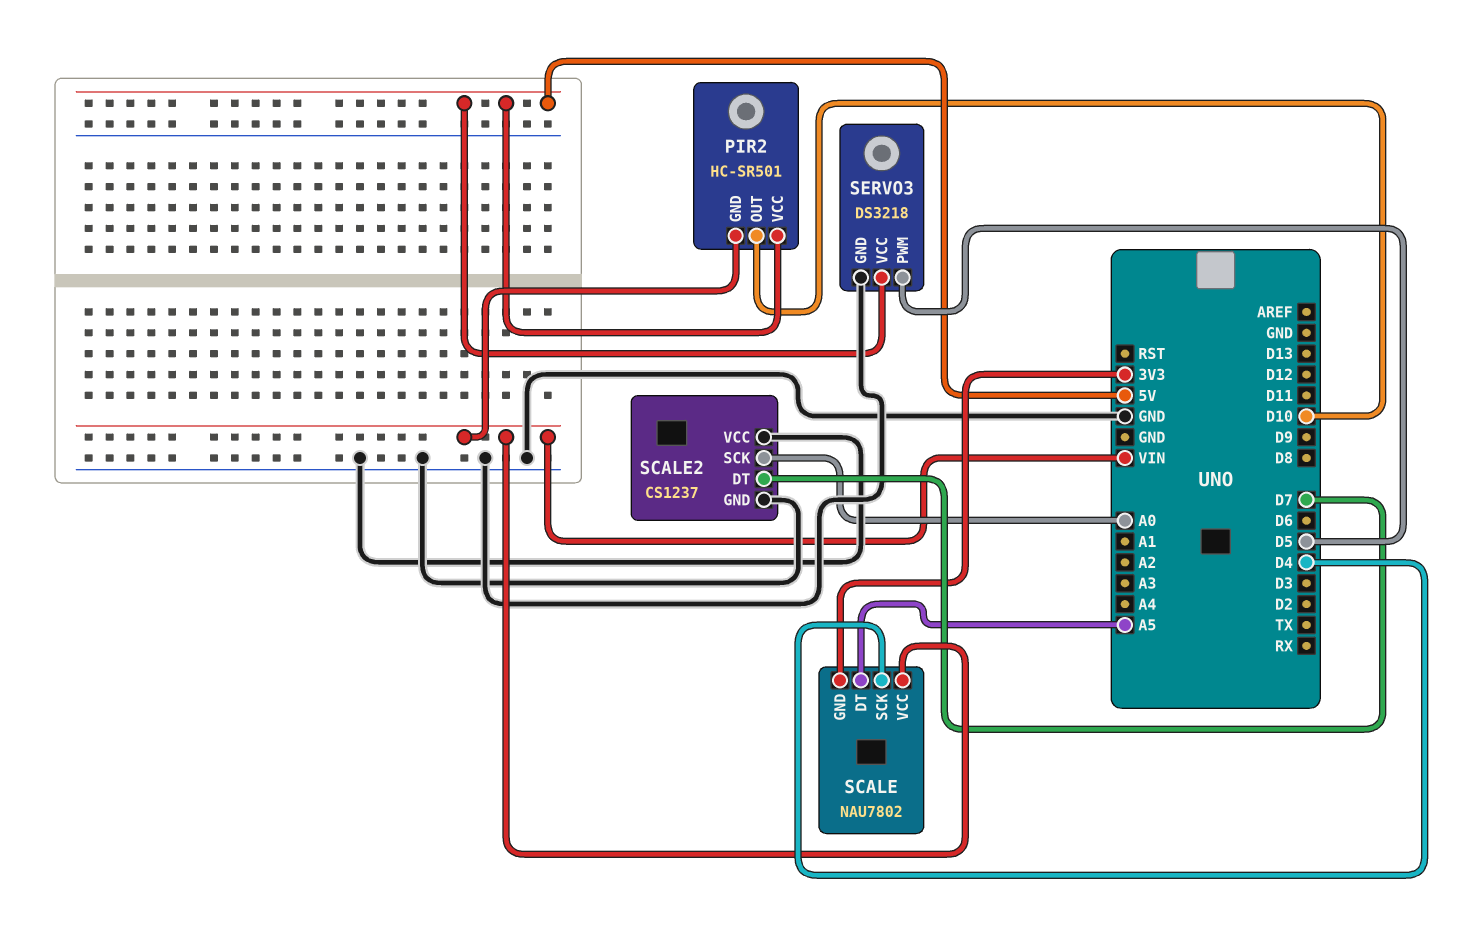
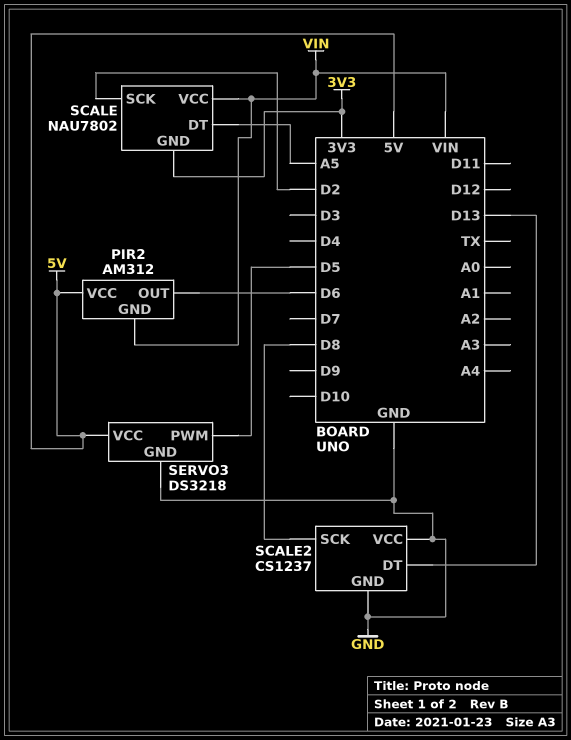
PIR2: HC-SR501 -> AM312
PIR2 pin OUT: D10 -> D6
SCALE pin SCK: D4 -> D2
SCALE2 pin DT: D7 -> D13
SCALE2 pin SCK: A0 -> D8

